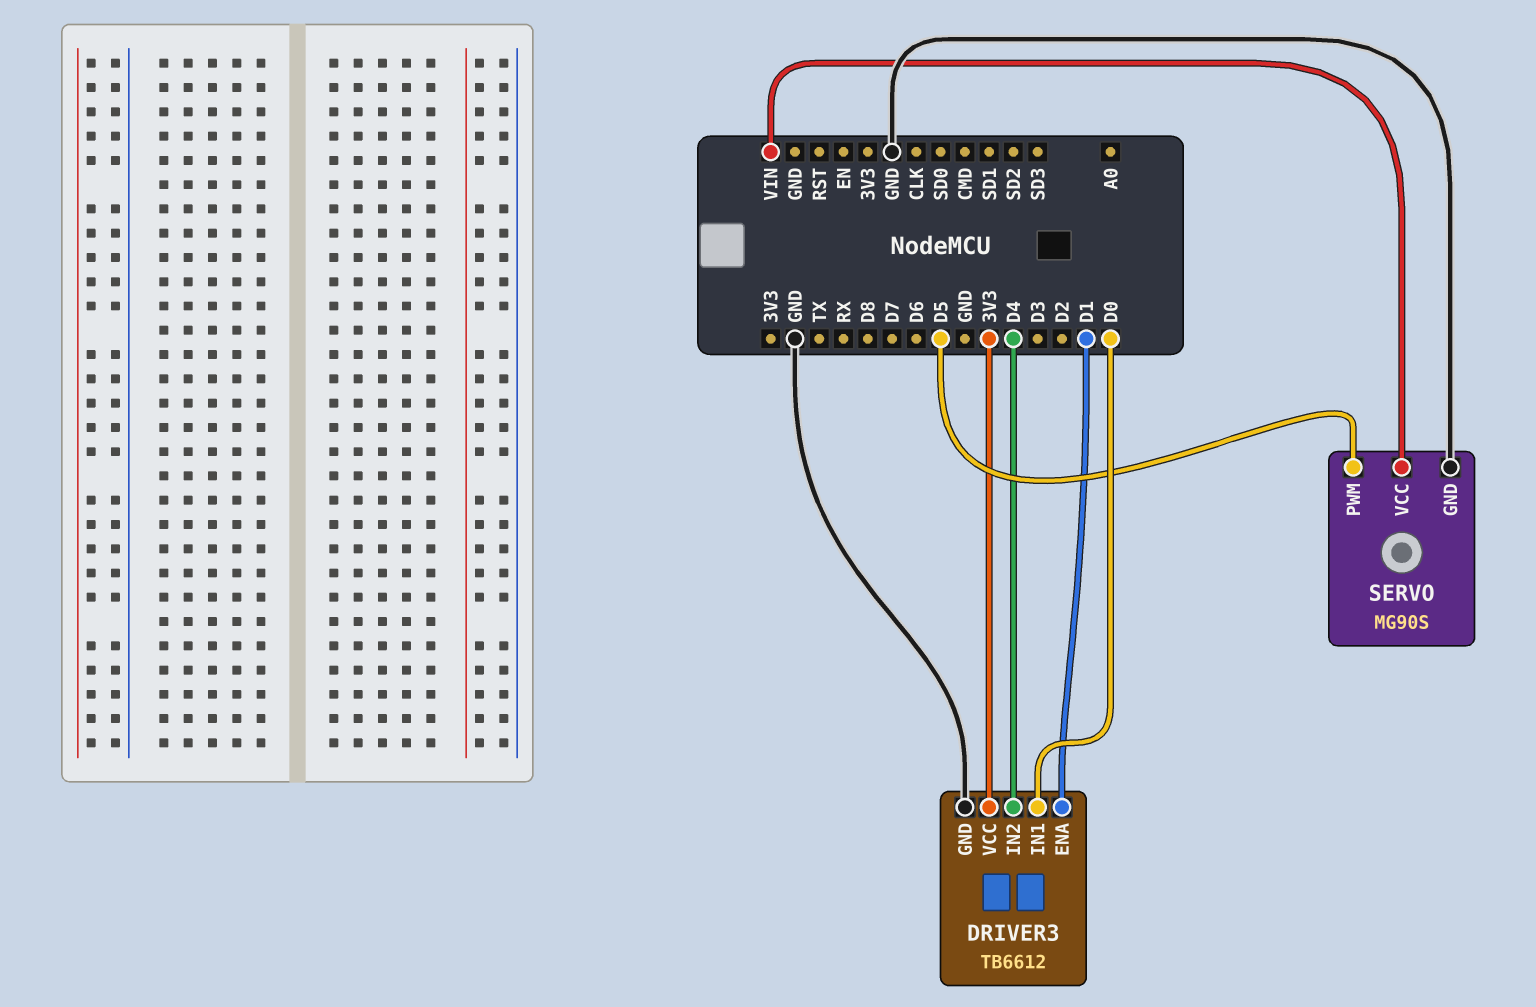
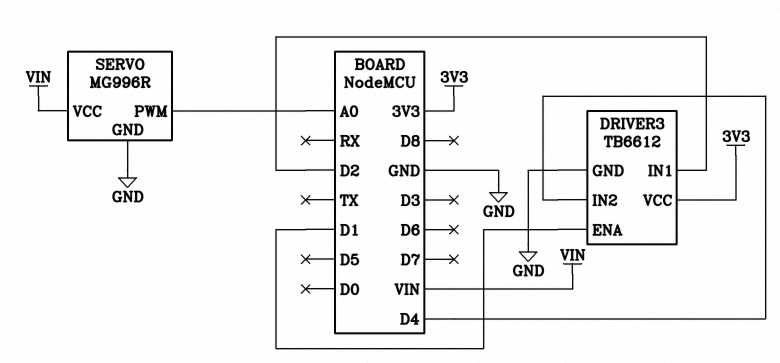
DRIVER3 pin IN1: D0 -> D2
SERVO: MG90S -> MG996R
SERVO pin PWM: D5 -> A0

